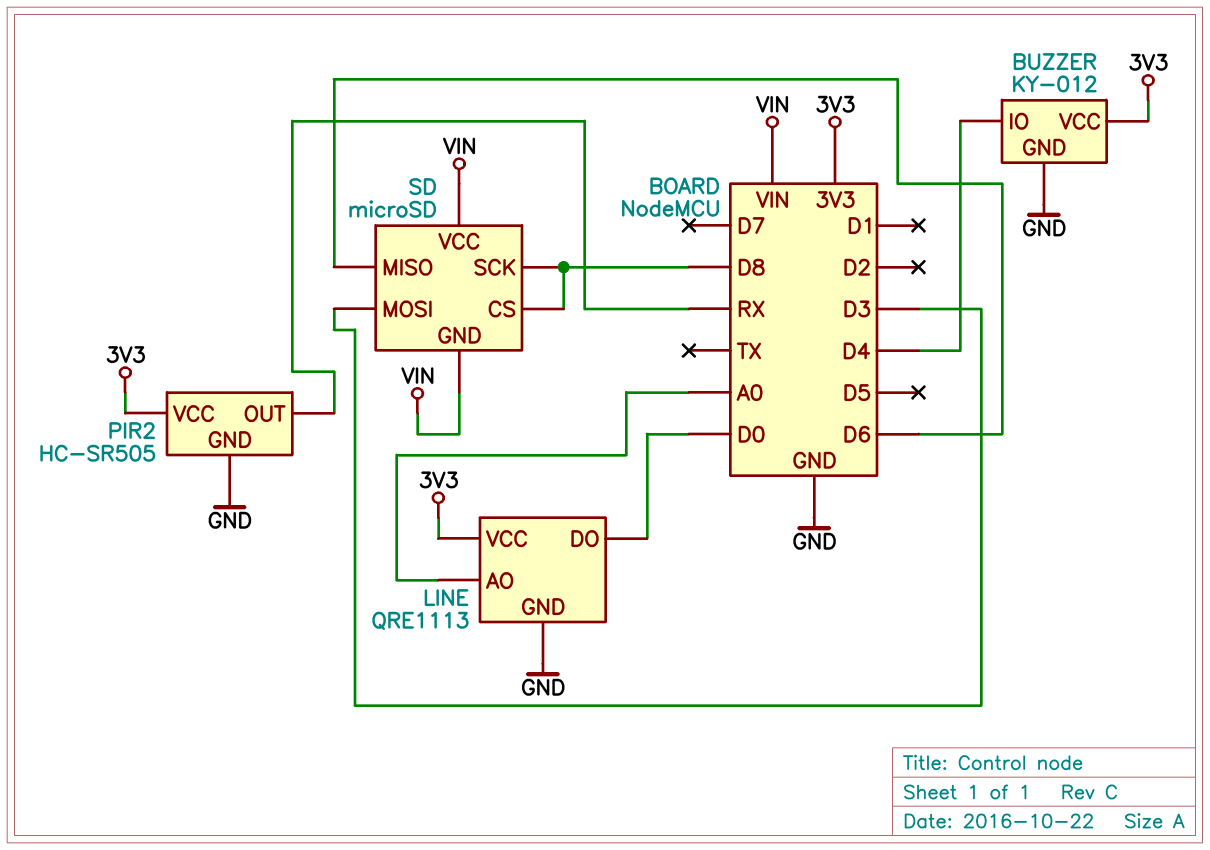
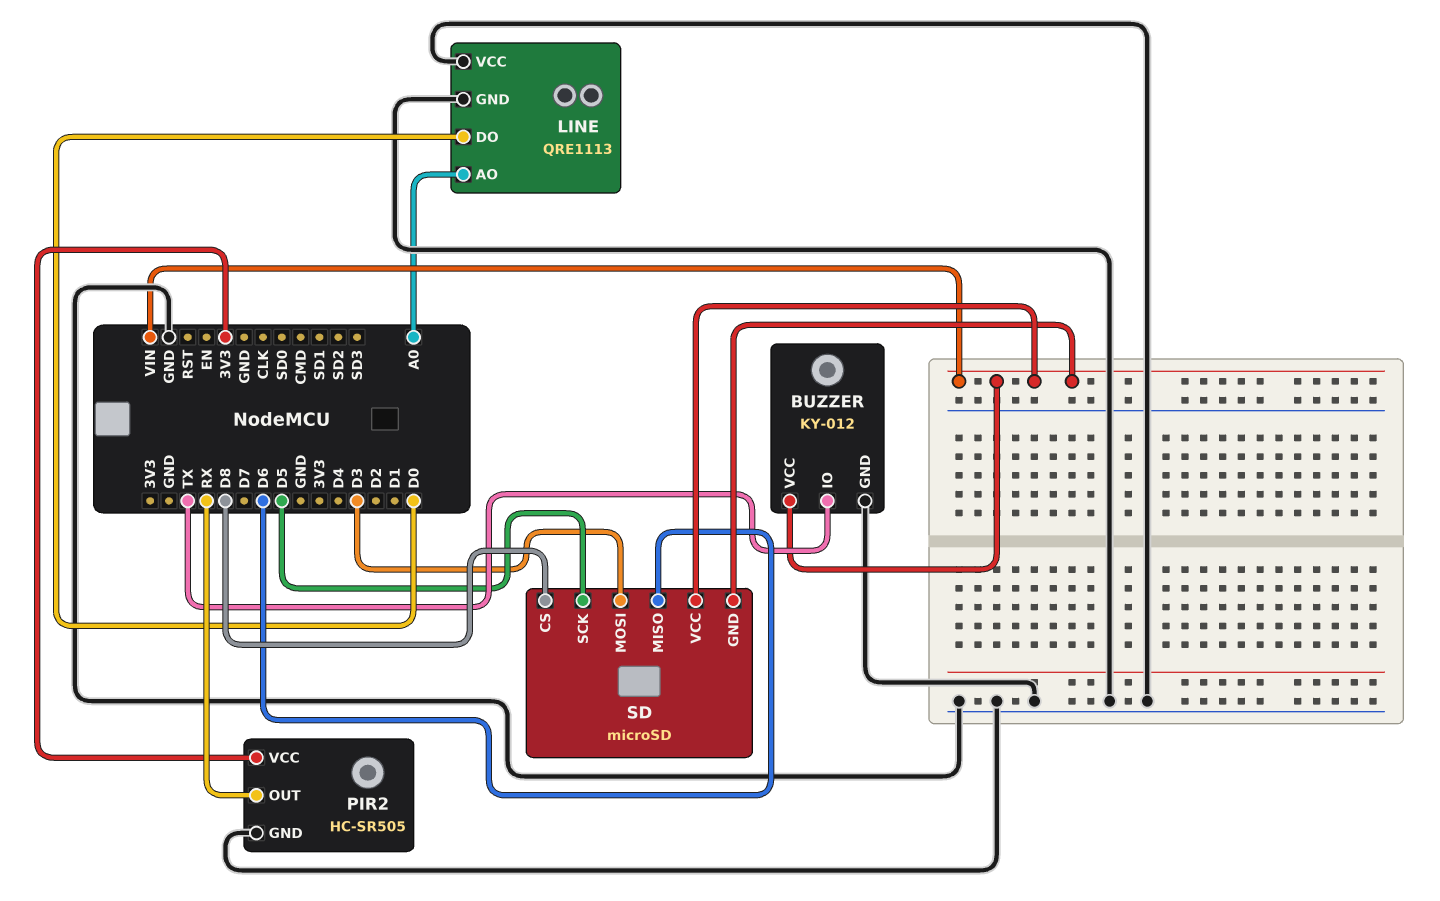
BUZZER pin IO: D4 -> TX
BUZZER pin VCC: 3V3 -> VIN
LINE pin VCC: 3V3 -> GND
SD pin SCK: D8 -> D5

